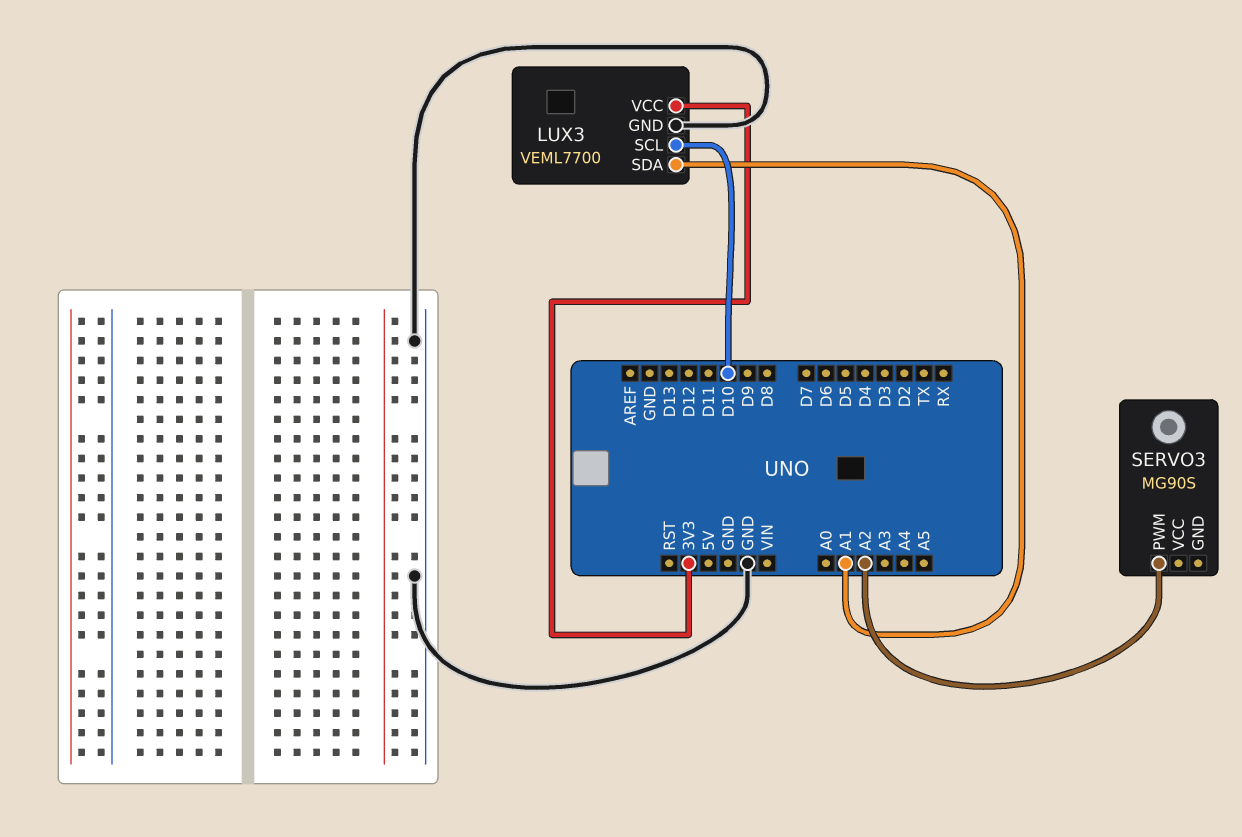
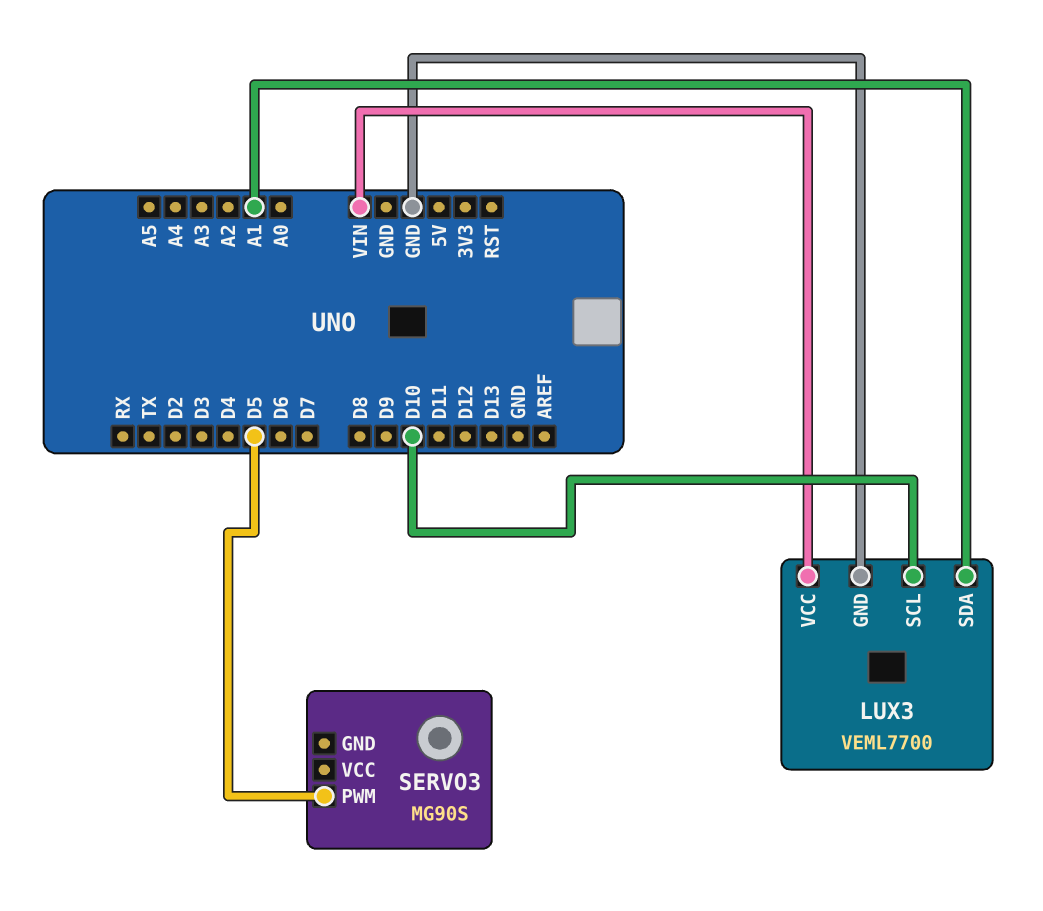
LUX3 pin VCC: 3V3 -> VIN
SERVO3 pin PWM: A2 -> D5

